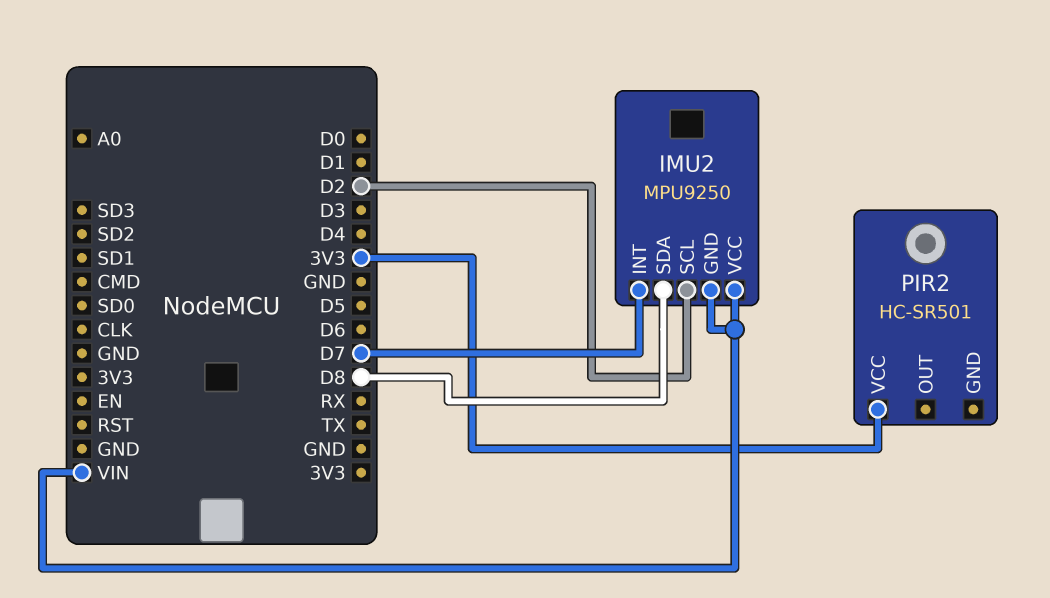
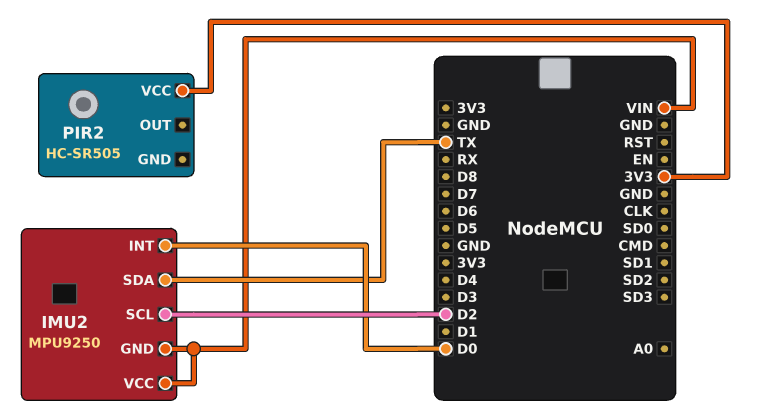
IMU2 pin INT: D7 -> D0
IMU2 pin SDA: D8 -> TX
PIR2: HC-SR501 -> HC-SR505

